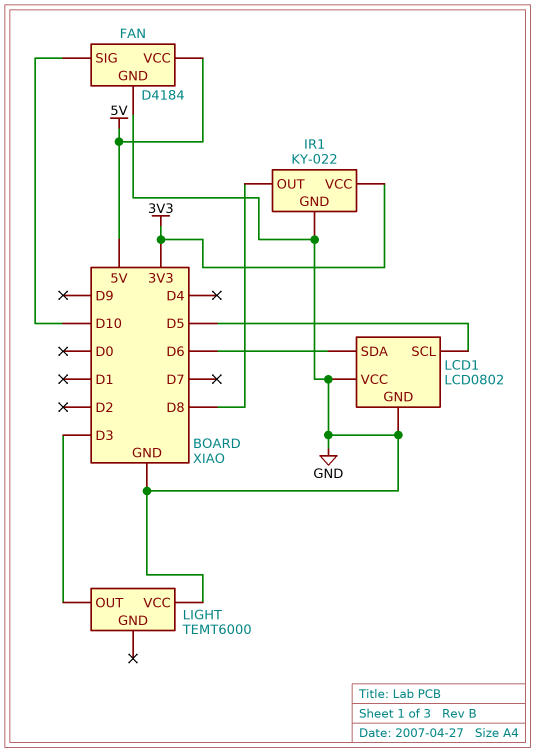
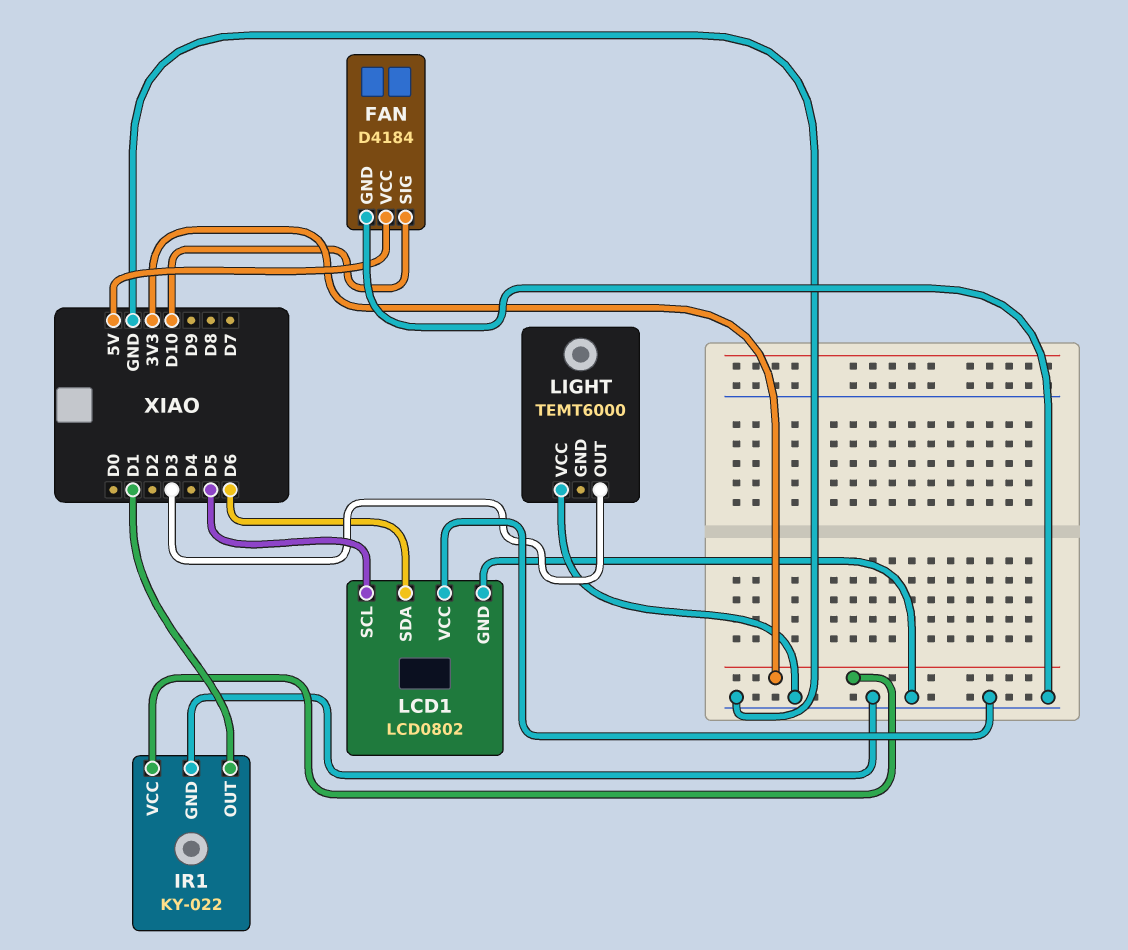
IR1 pin OUT: D8 -> D1

